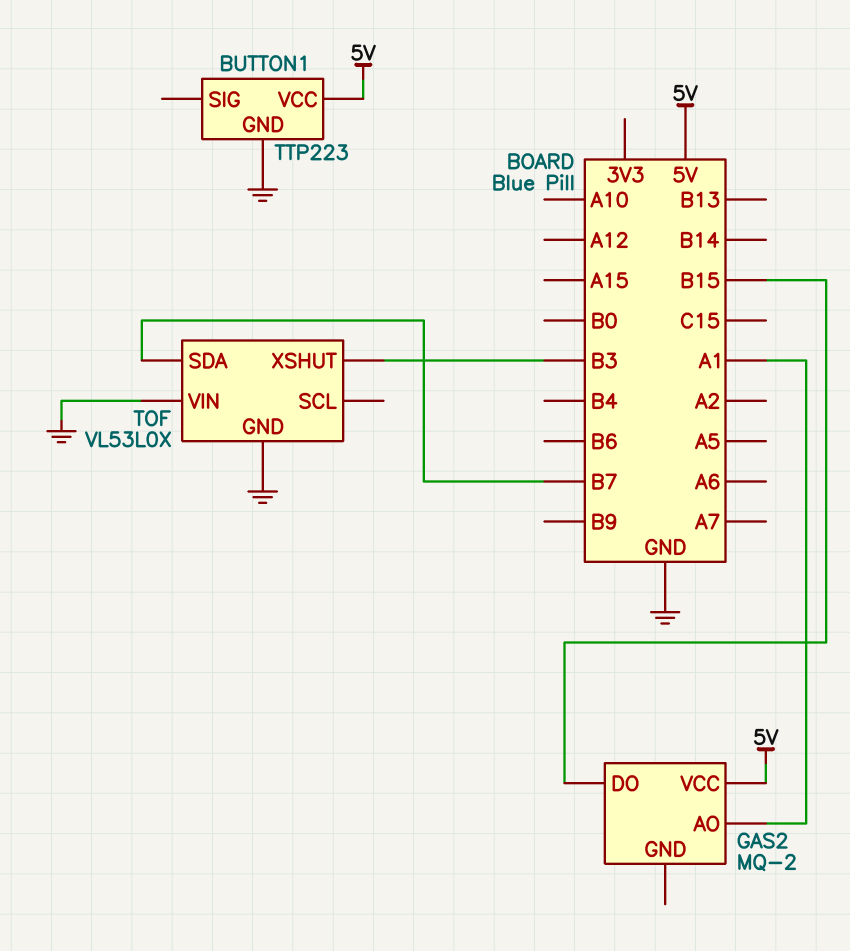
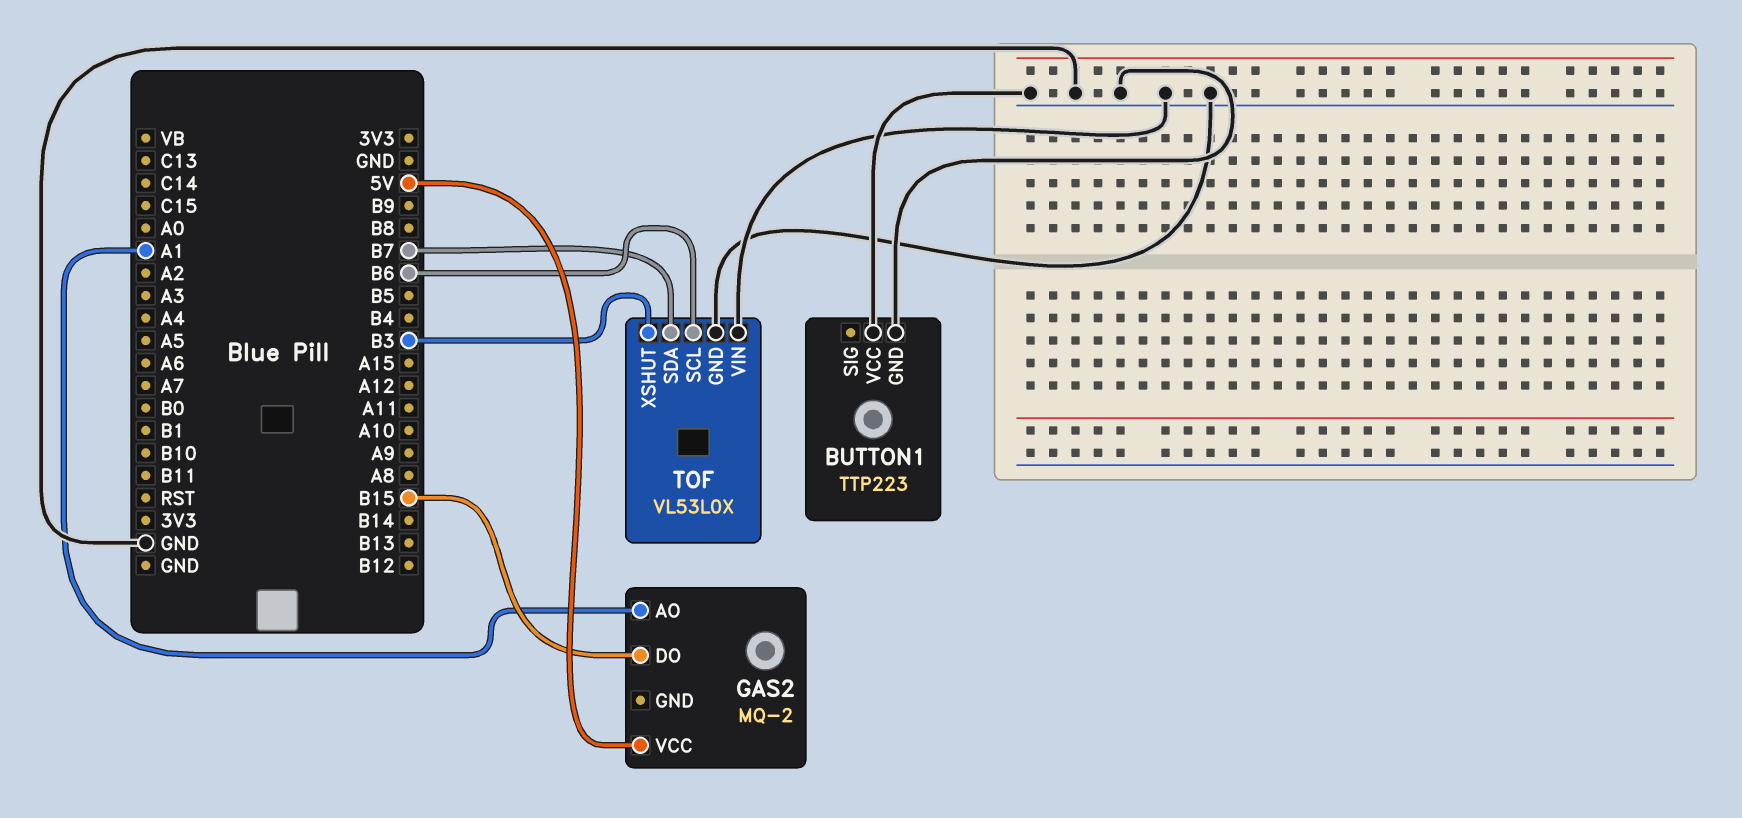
BUTTON1 pin VCC: 5V -> GND
TOF pin SCL: none -> B6

